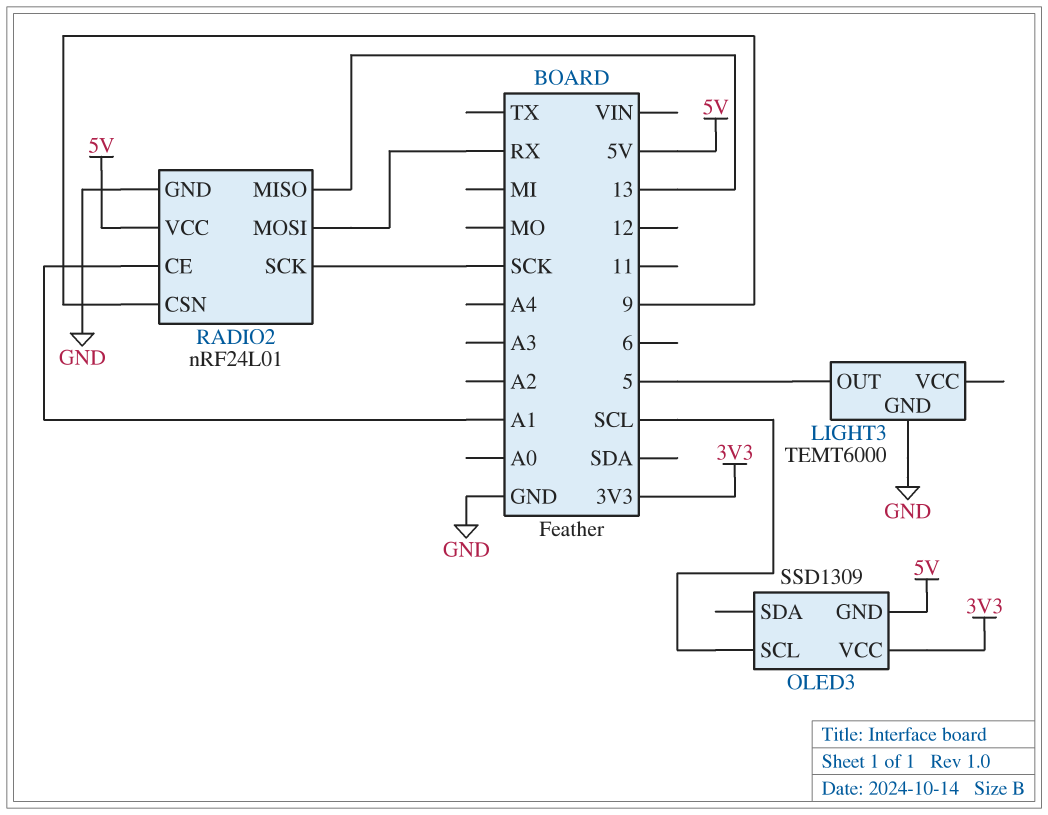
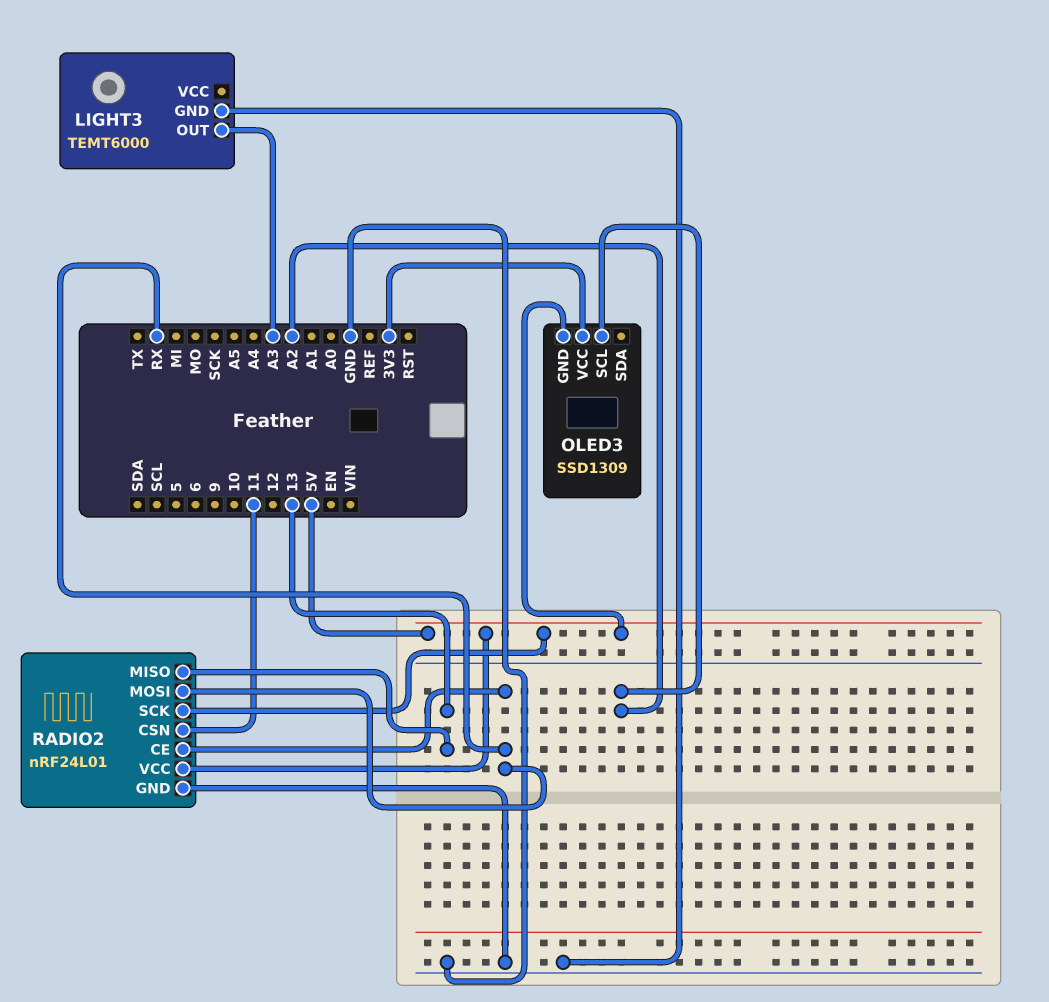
LIGHT3 pin OUT: 5 -> A3
OLED3 pin SCL: SCL -> A2
RADIO2 pin CE: A1 -> RX
RADIO2 pin CSN: 9 -> 11
RADIO2 pin SCK: SCK -> 5V

